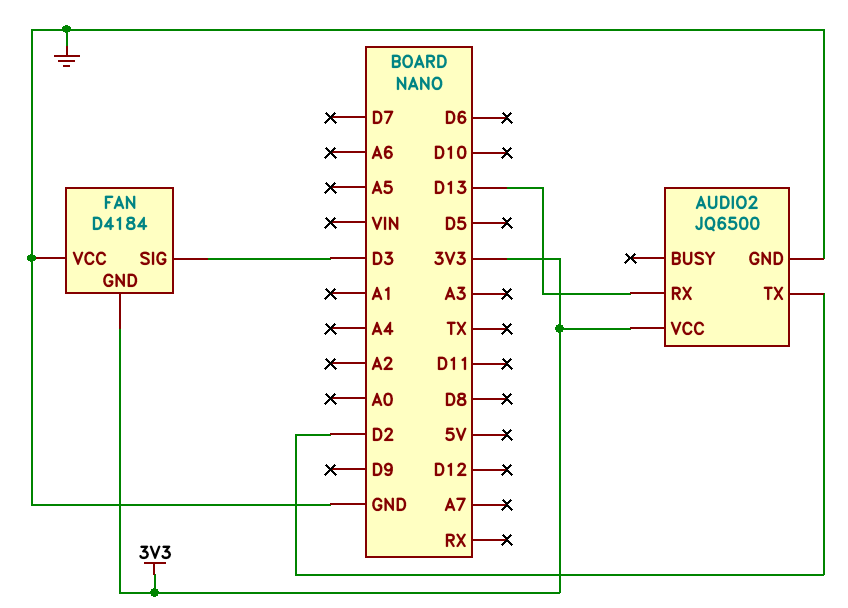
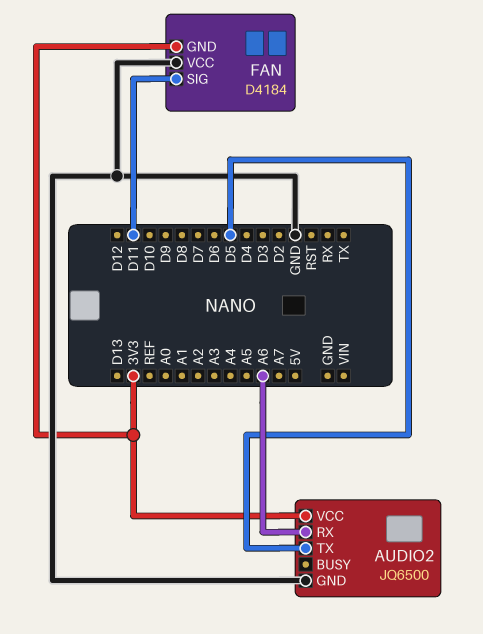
AUDIO2 pin RX: D13 -> A6
AUDIO2 pin TX: D2 -> D5
FAN pin SIG: D3 -> D11

